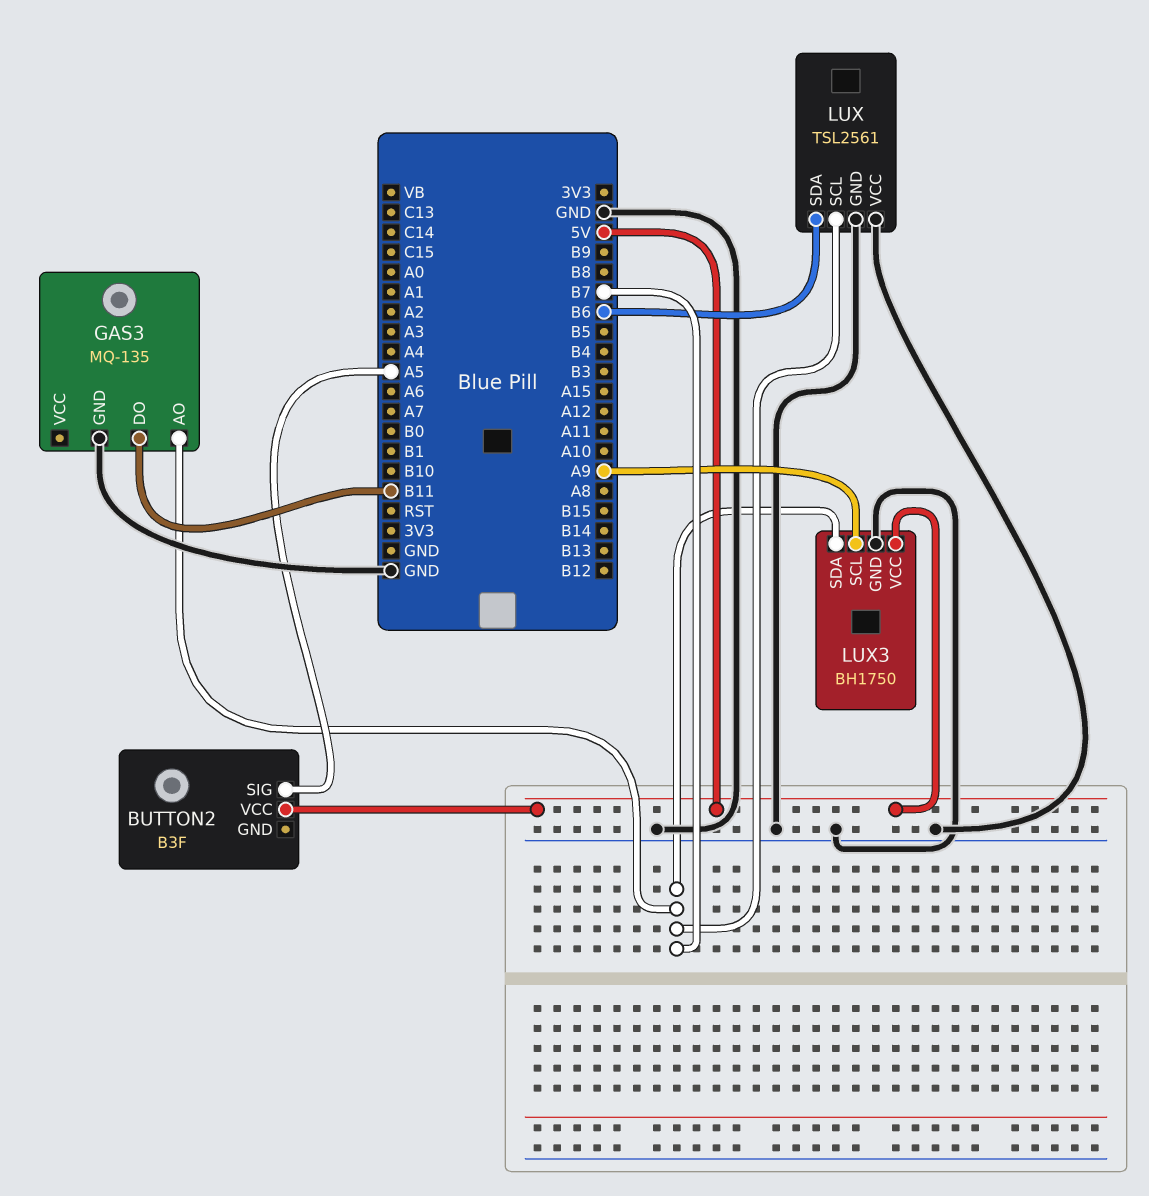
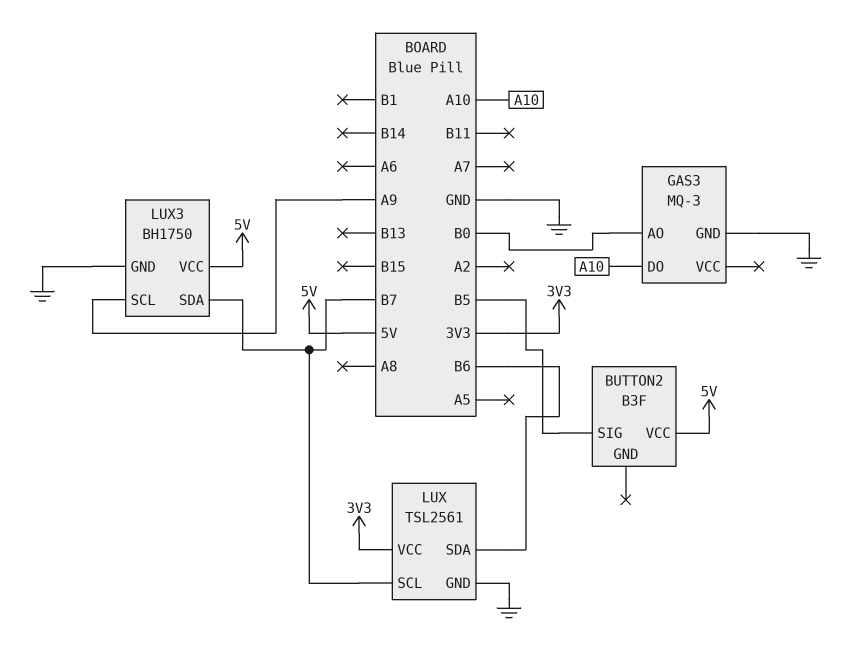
BUTTON2 pin SIG: A5 -> B5
GAS3: MQ-135 -> MQ-3
GAS3 pin AO: B7 -> B0
GAS3 pin DO: B11 -> A10
LUX pin VCC: GND -> 3V3

